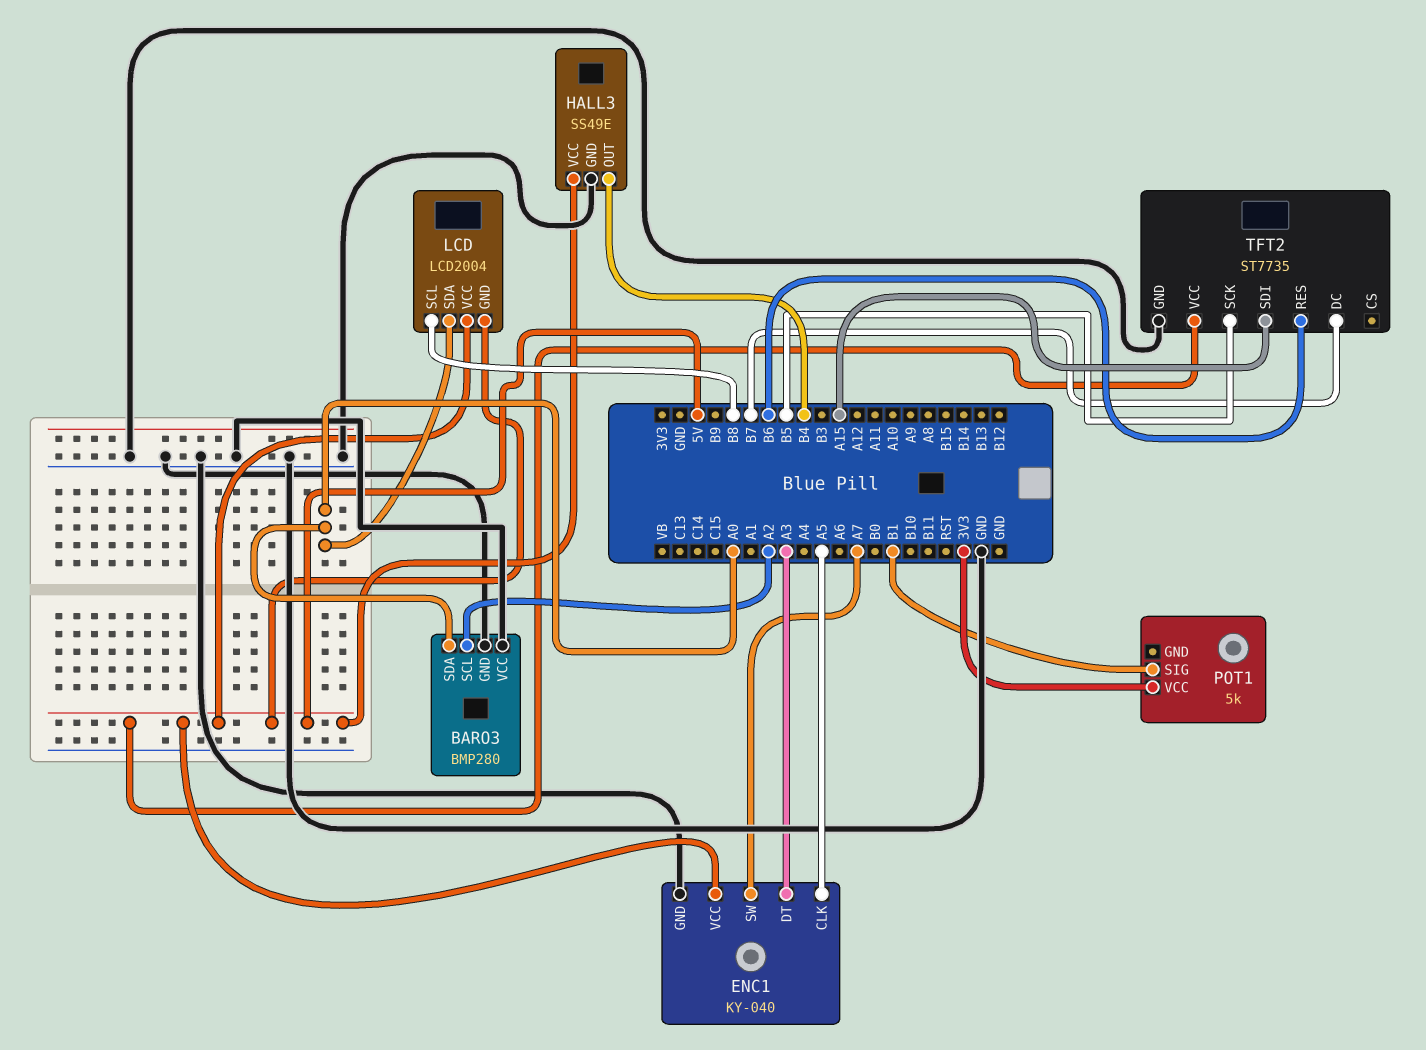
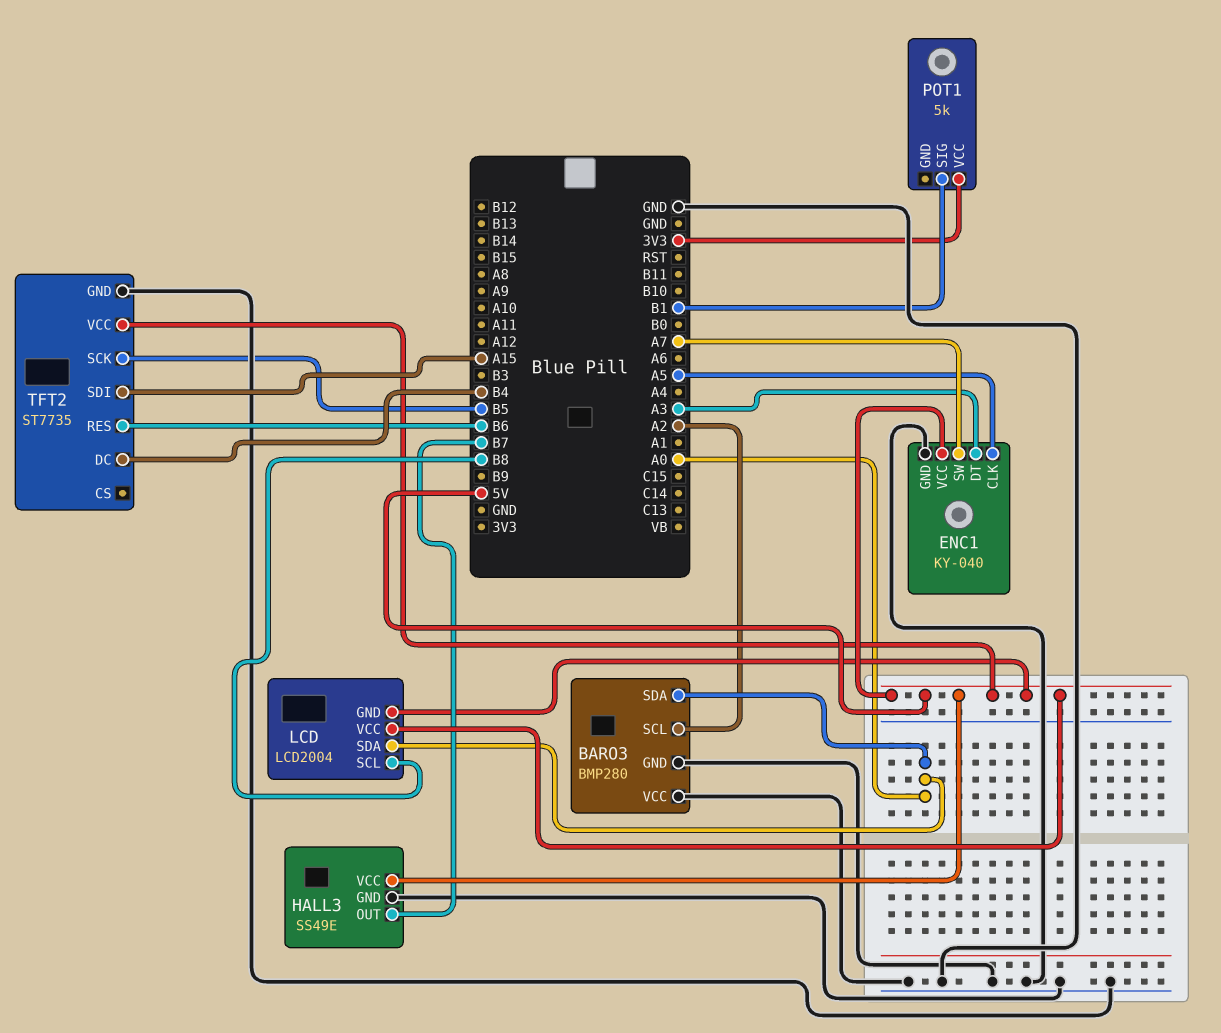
HALL3 pin OUT: B4 -> B7
TFT2 pin DC: B7 -> B4

